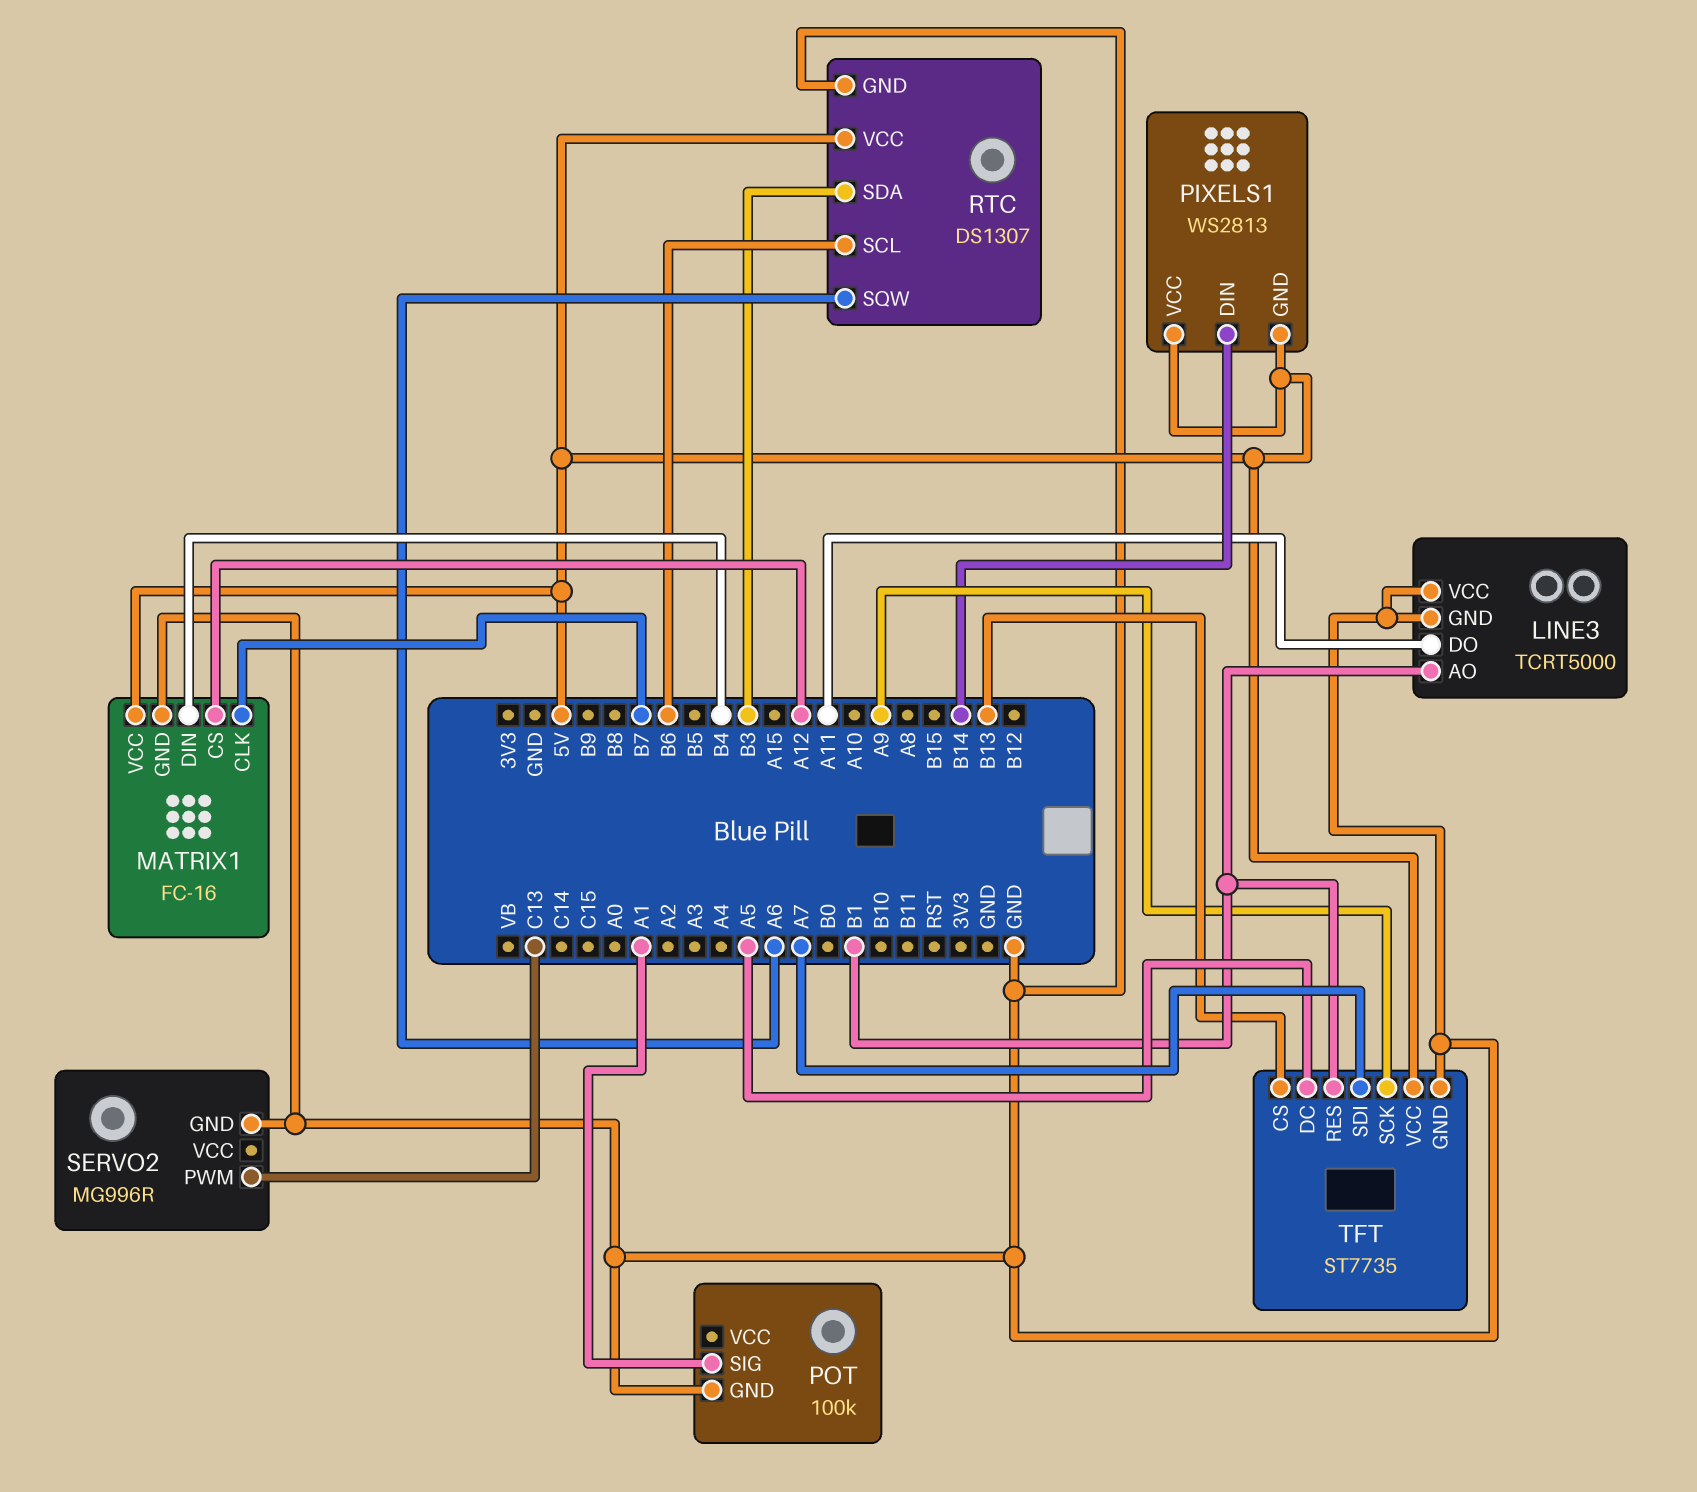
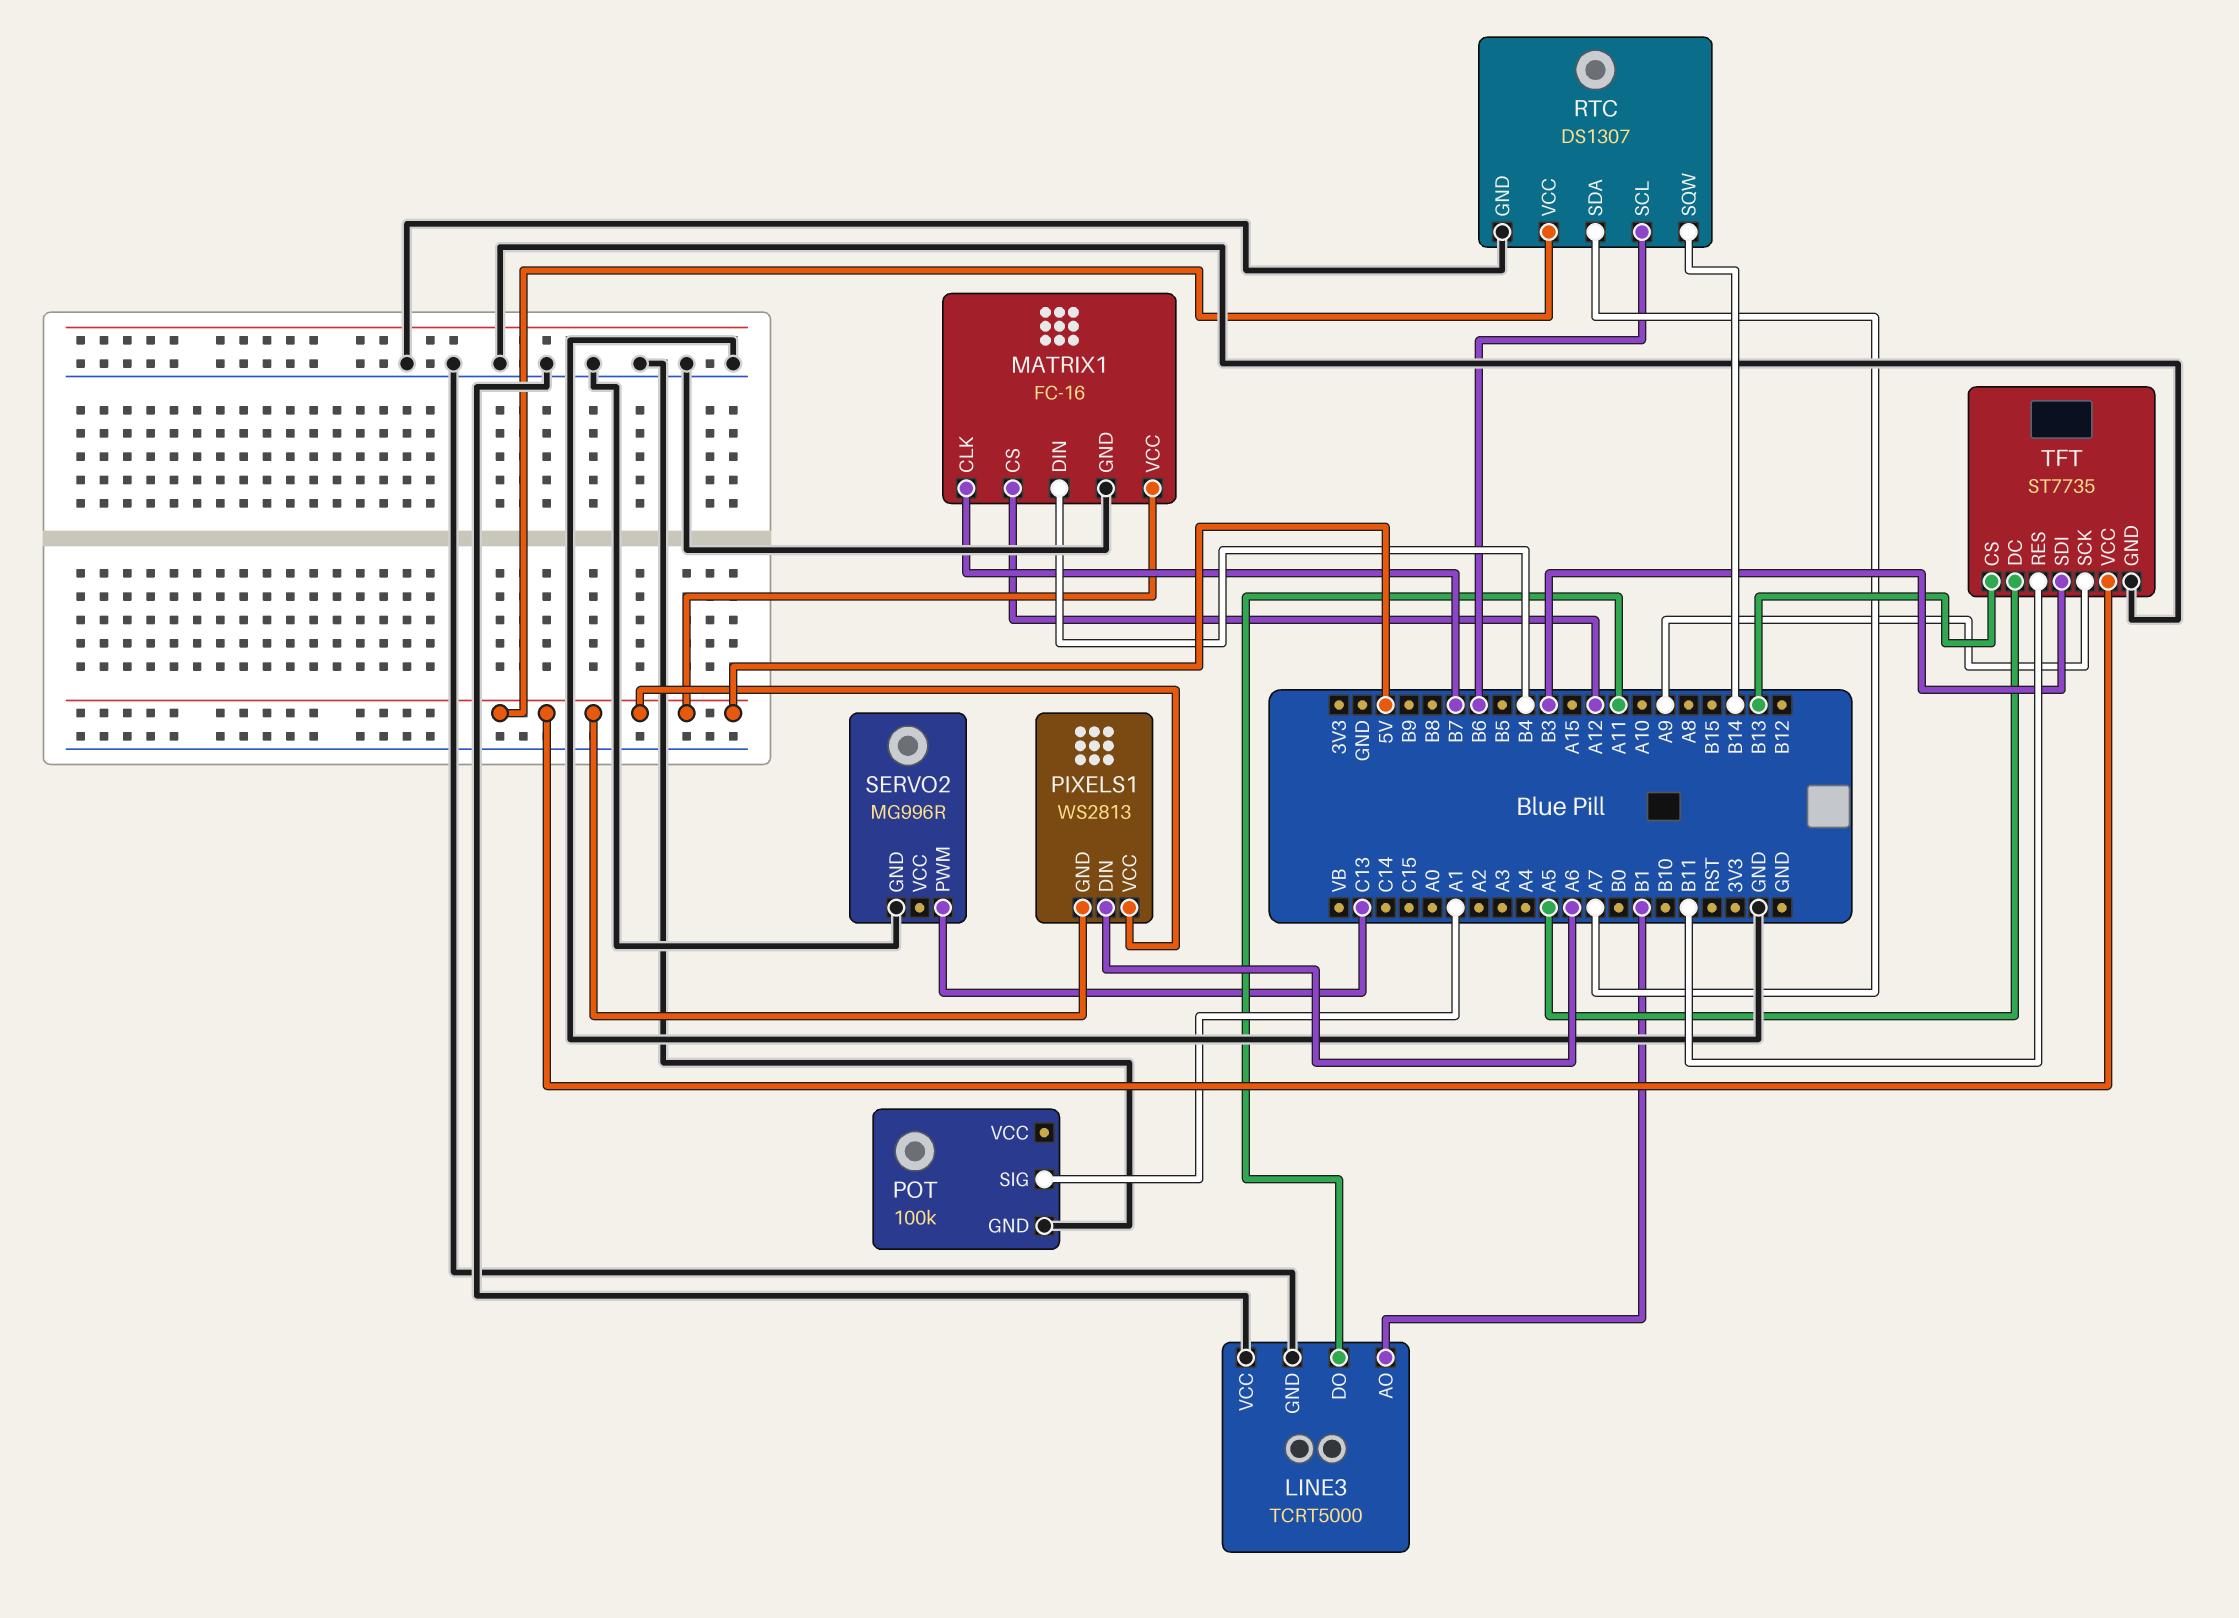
PIXELS1 pin DIN: B14 -> A6
RTC pin SDA: B3 -> A7
RTC pin SQW: A6 -> B14
TFT pin RES: B1 -> B11
TFT pin SDI: A7 -> B3

